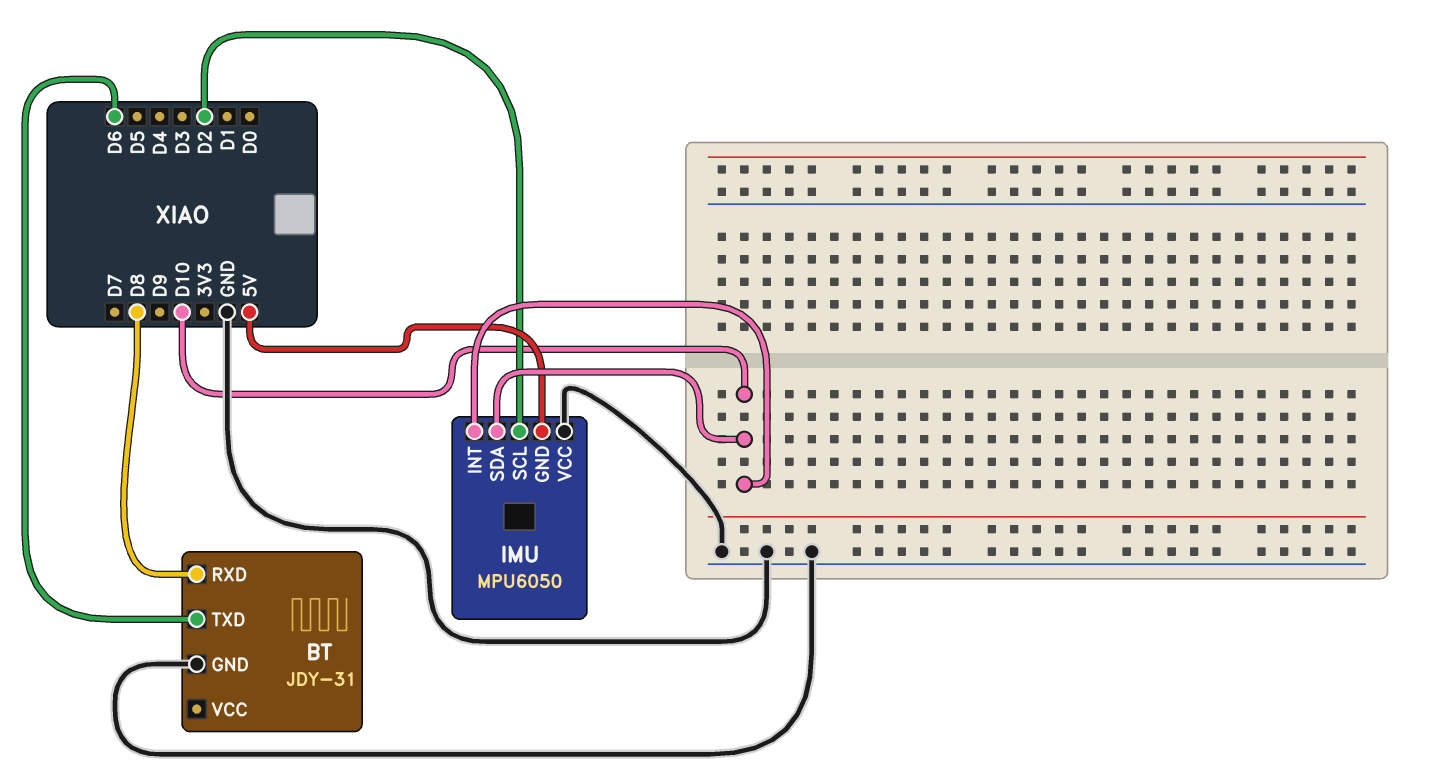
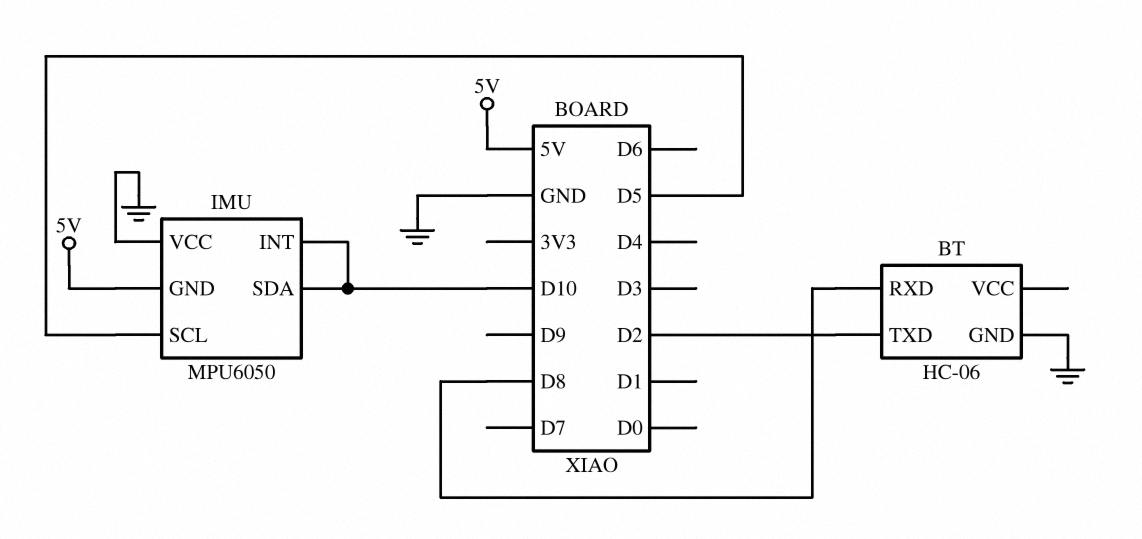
BT: JDY-31 -> HC-06
BT pin TXD: D6 -> D2
IMU pin SCL: D2 -> D5

